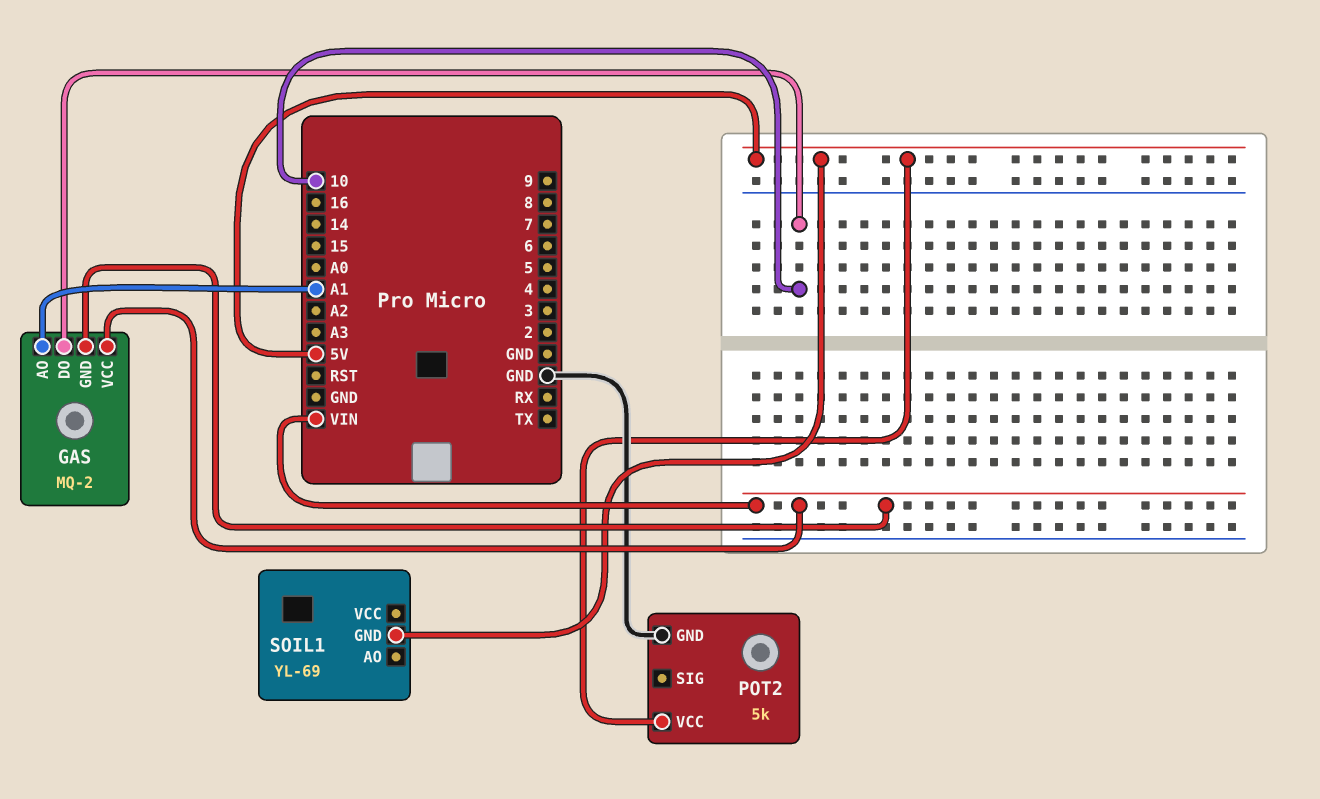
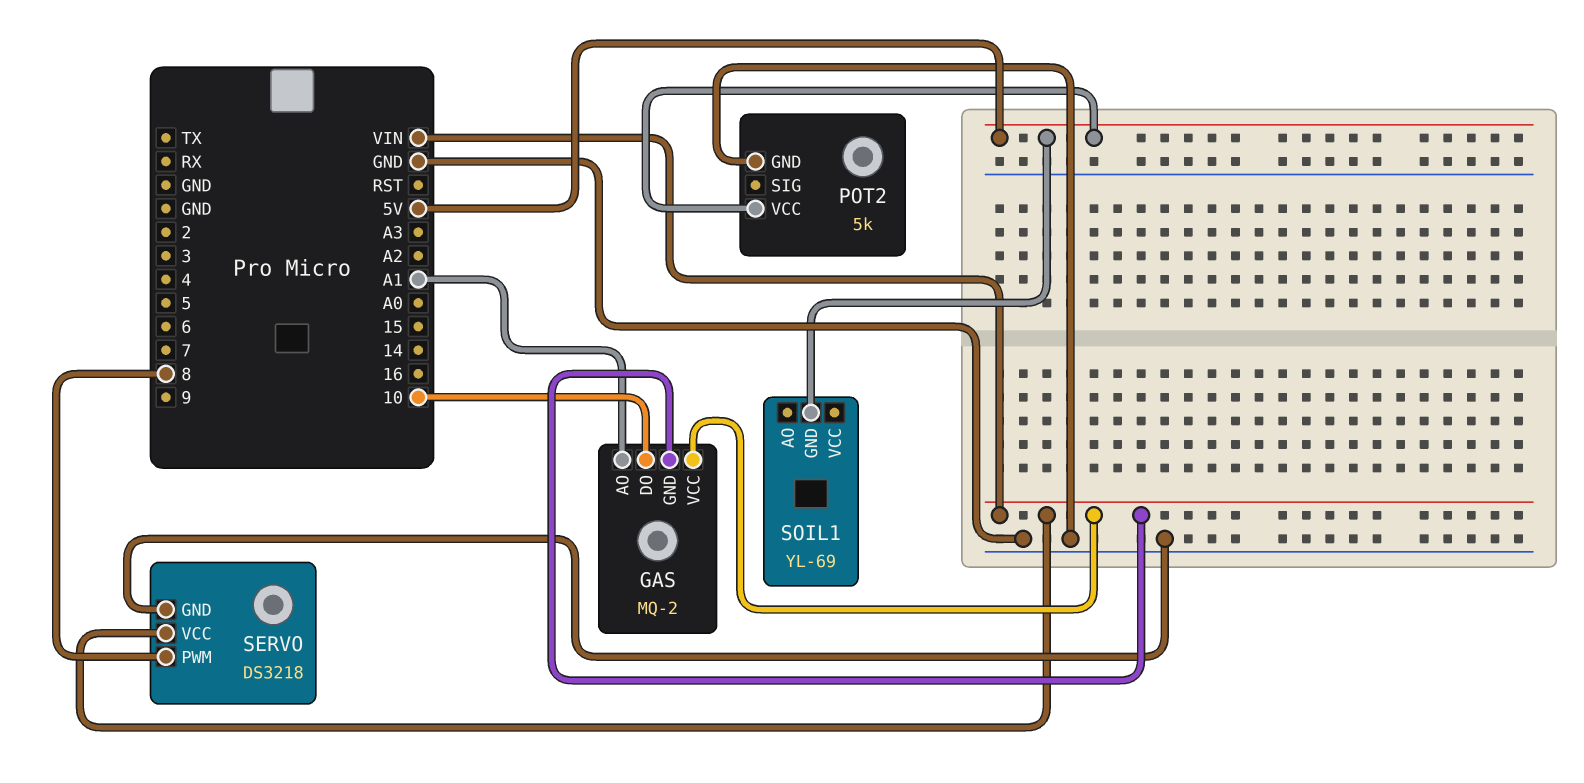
SERVO: none -> DS3218
SERVO pin GND: none -> GND
SERVO pin PWM: none -> 8
SERVO pin VCC: none -> VIN

